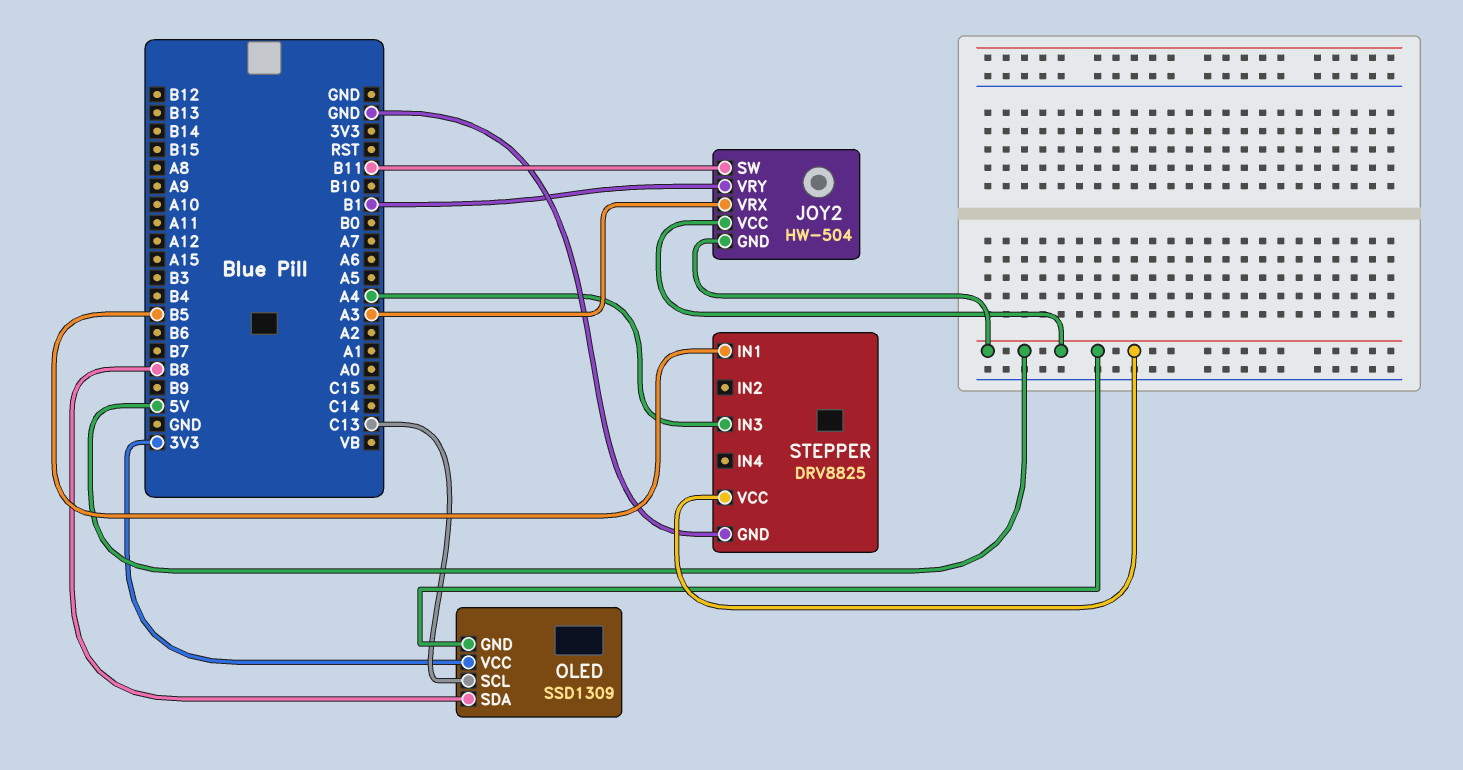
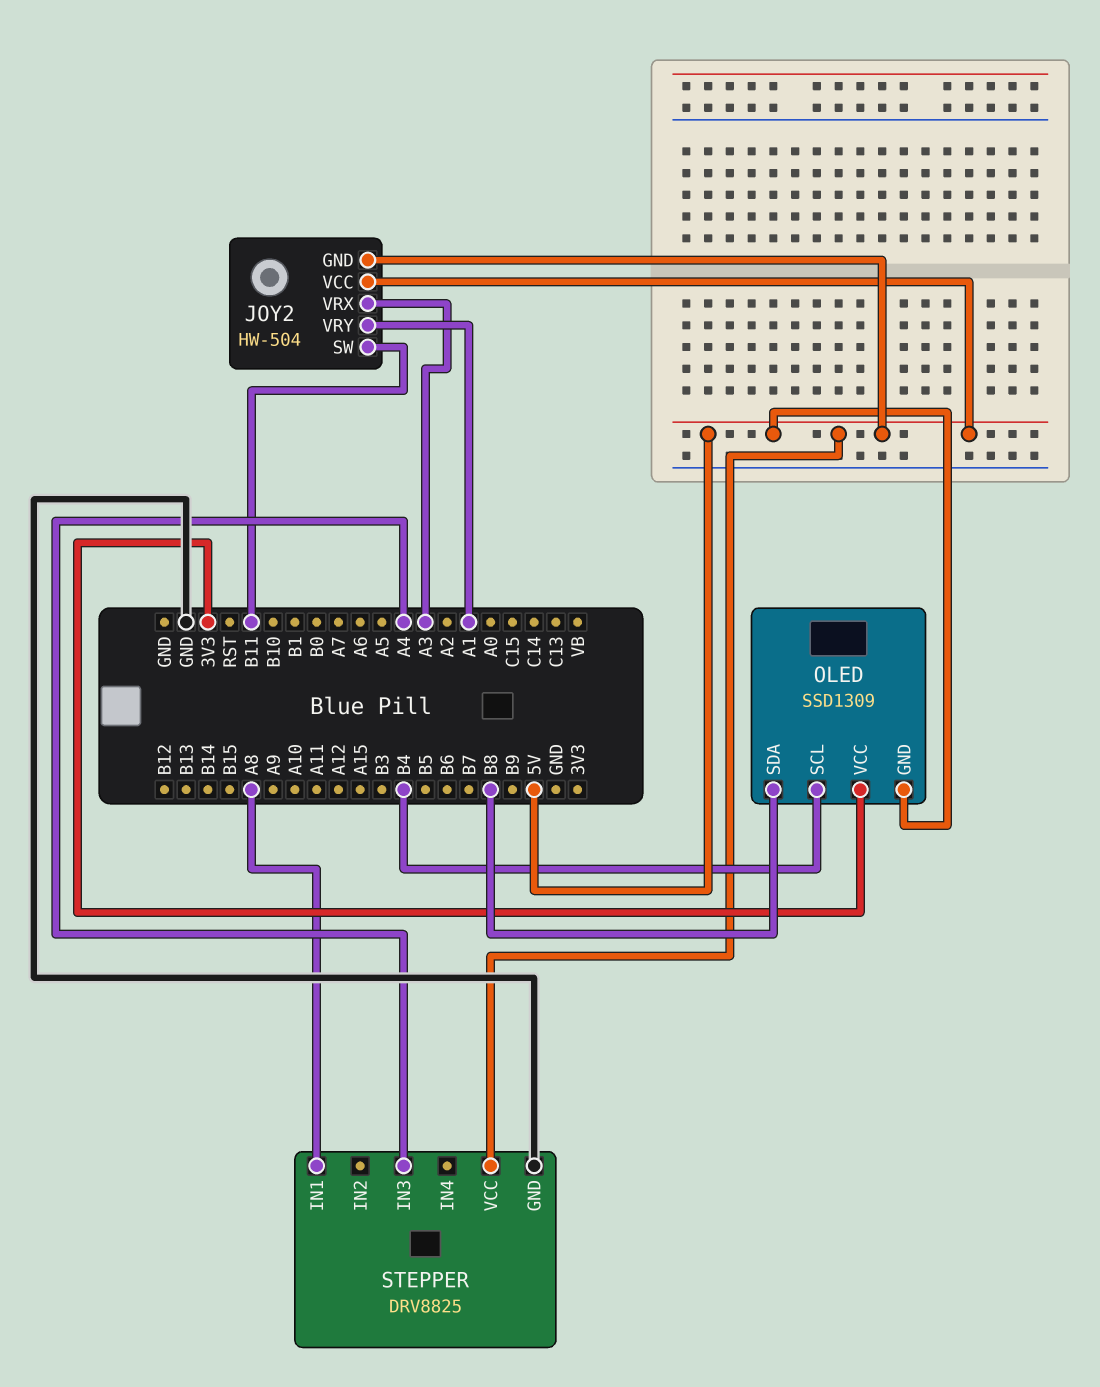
JOY2 pin VRY: B1 -> A1
OLED pin SCL: C13 -> B4
STEPPER pin IN1: B5 -> A8

